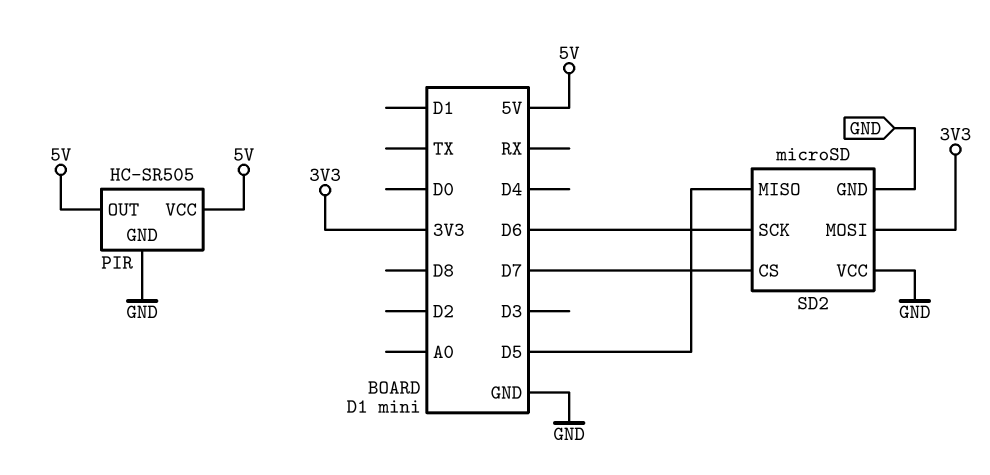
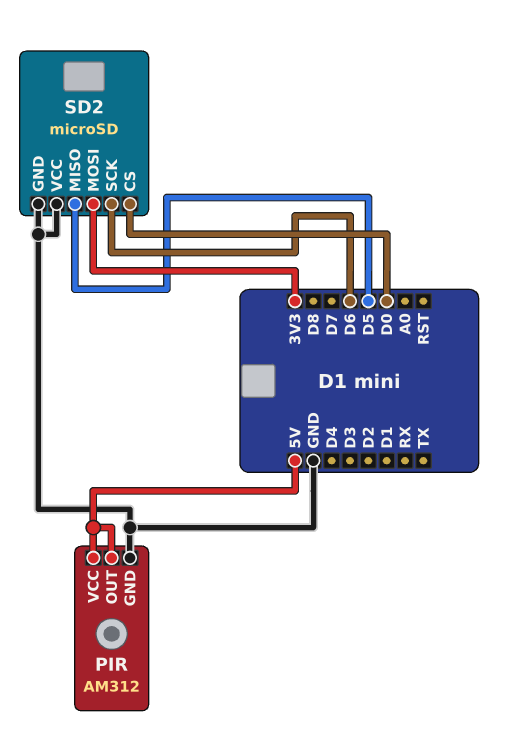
PIR: HC-SR505 -> AM312
SD2 pin CS: D7 -> D0

